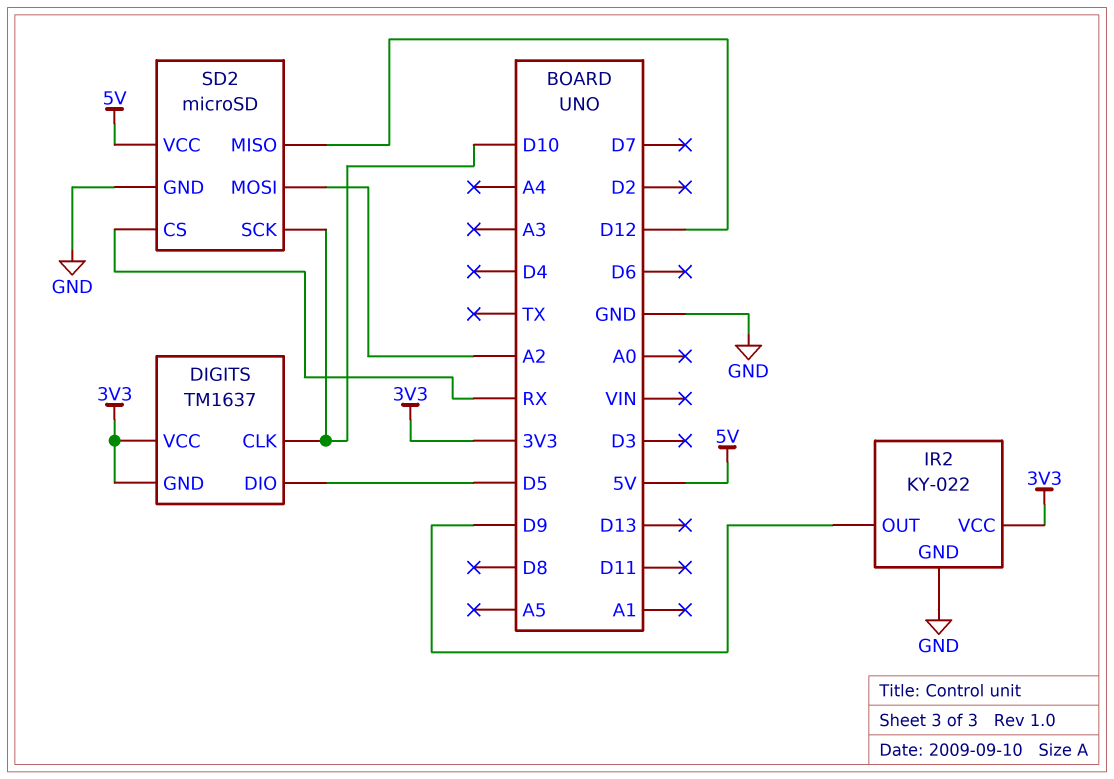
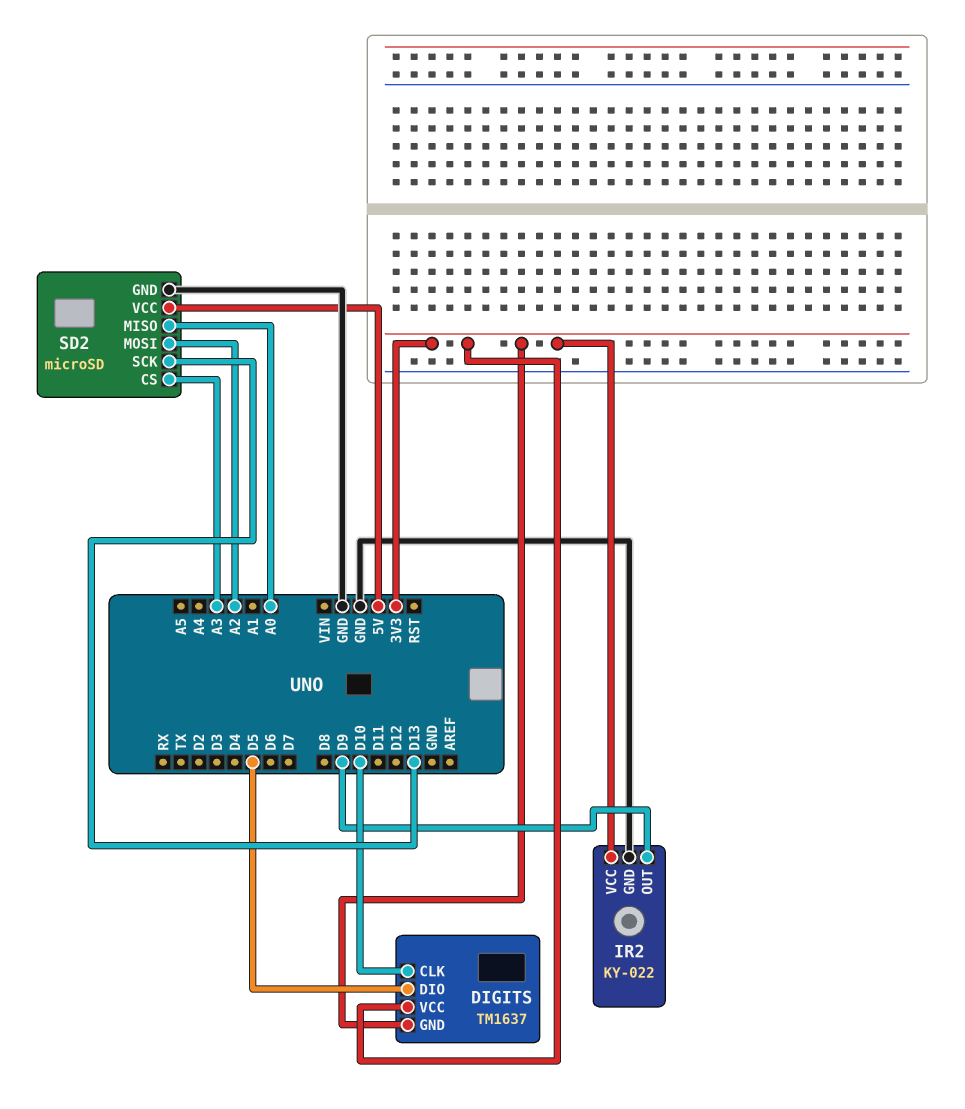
SD2 pin CS: RX -> A3
SD2 pin MISO: D12 -> A0
SD2 pin SCK: D10 -> D13

